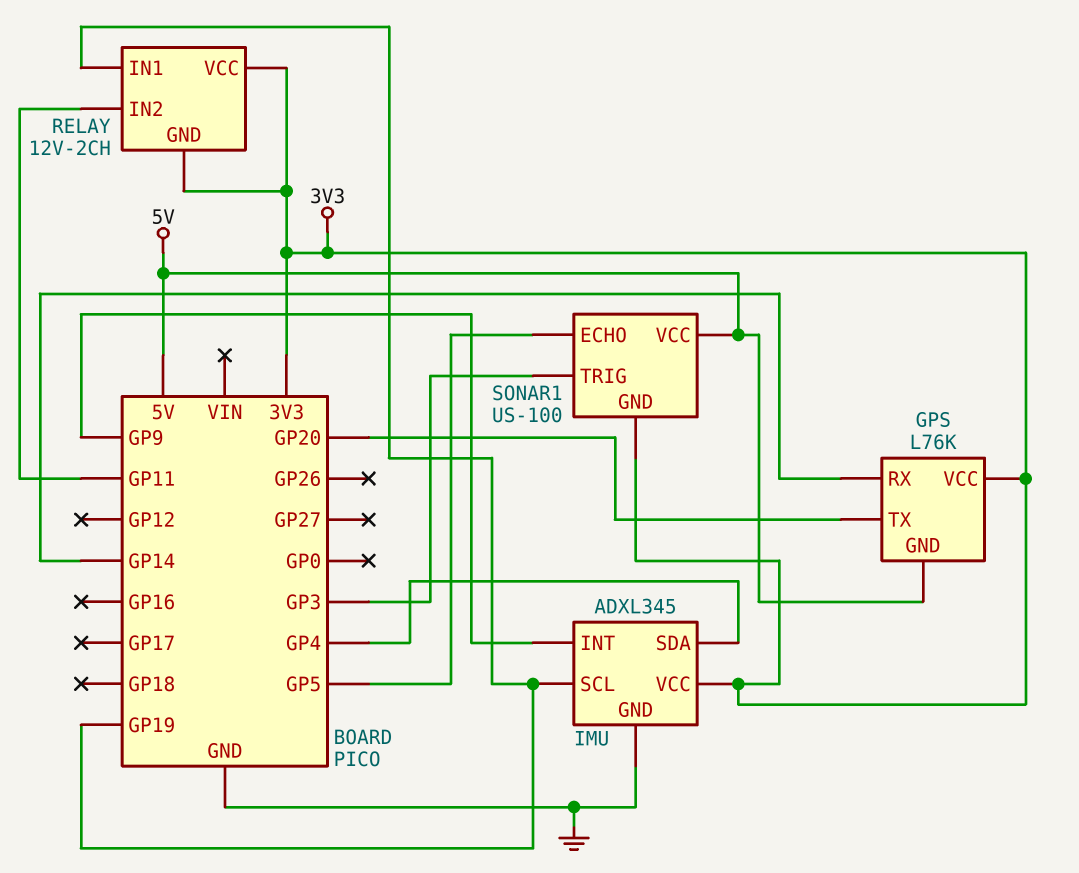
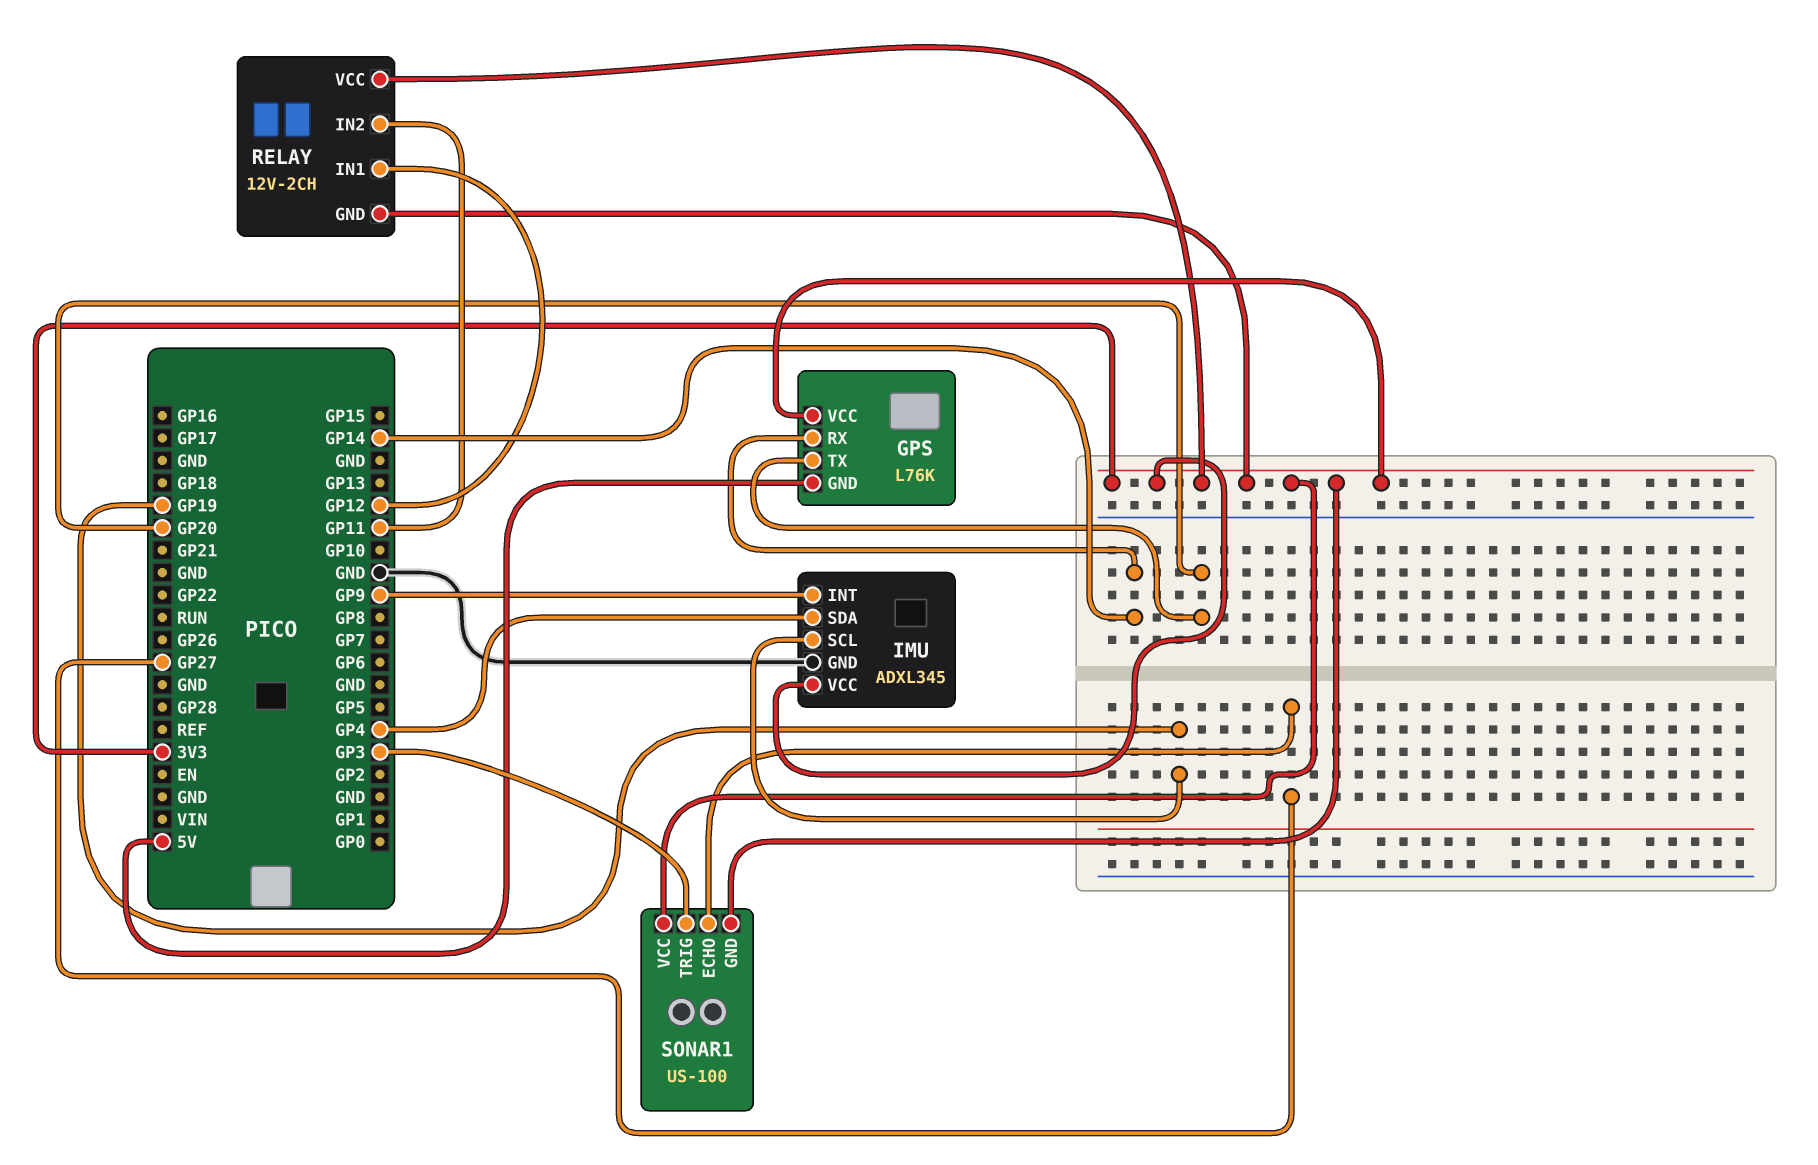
RELAY pin IN1: GP19 -> GP12
SONAR1 pin ECHO: GP5 -> GP27
SONAR1 pin VCC: 5V -> 3V3

